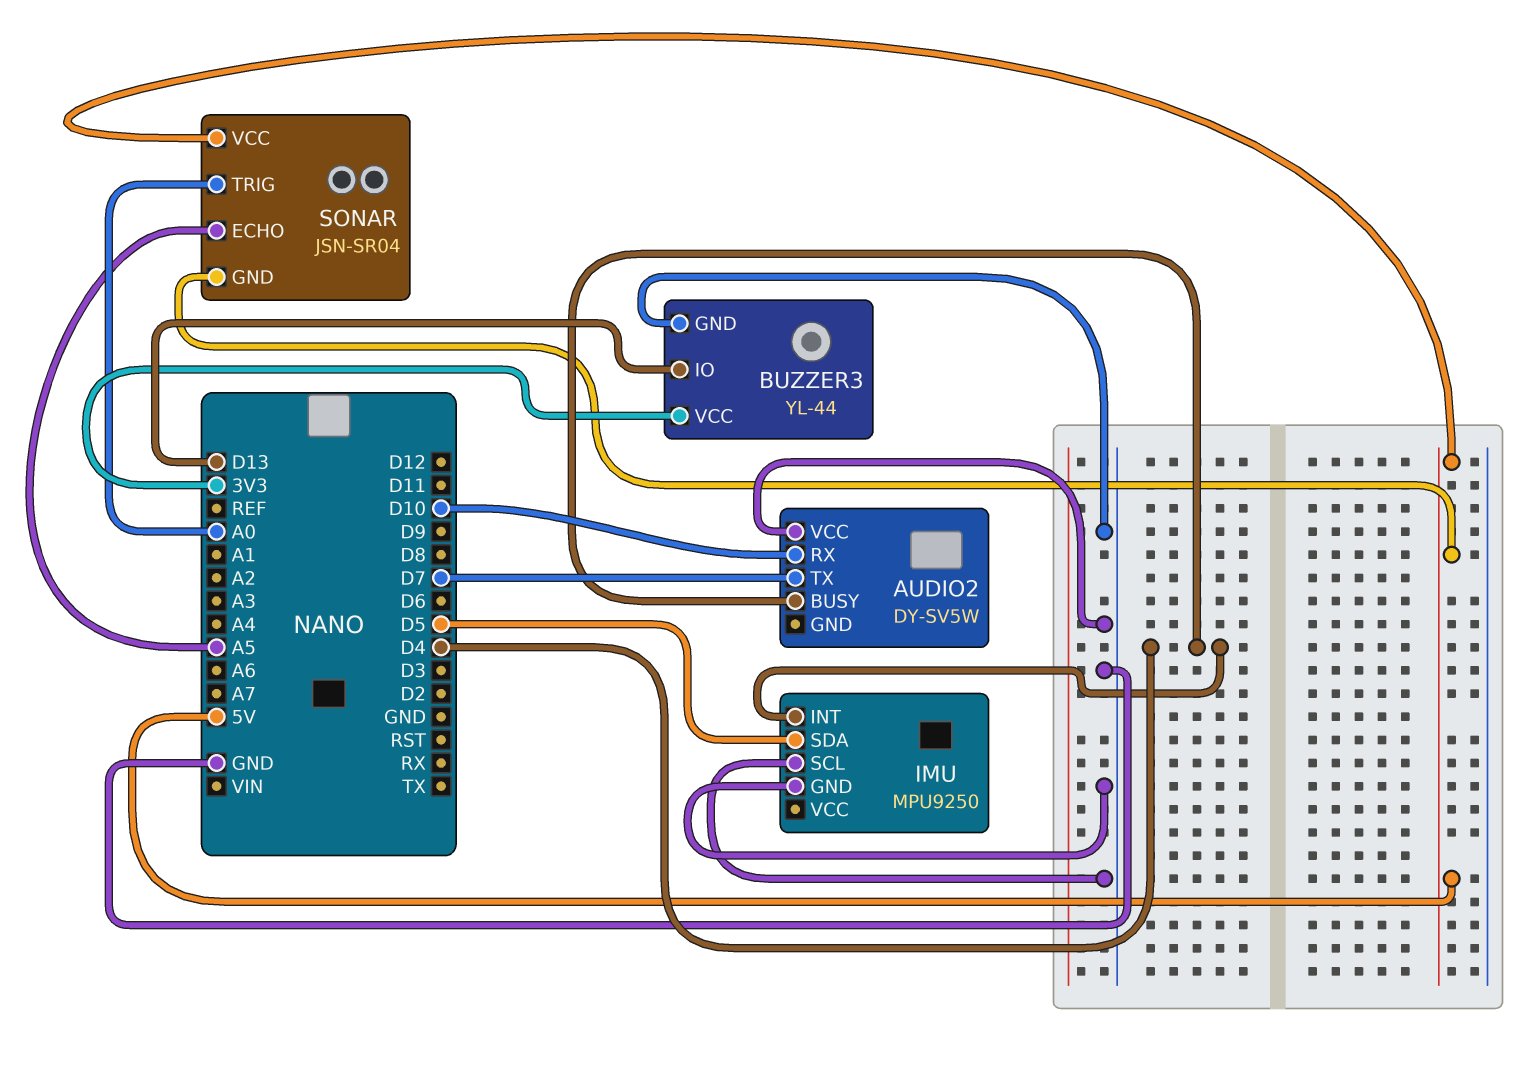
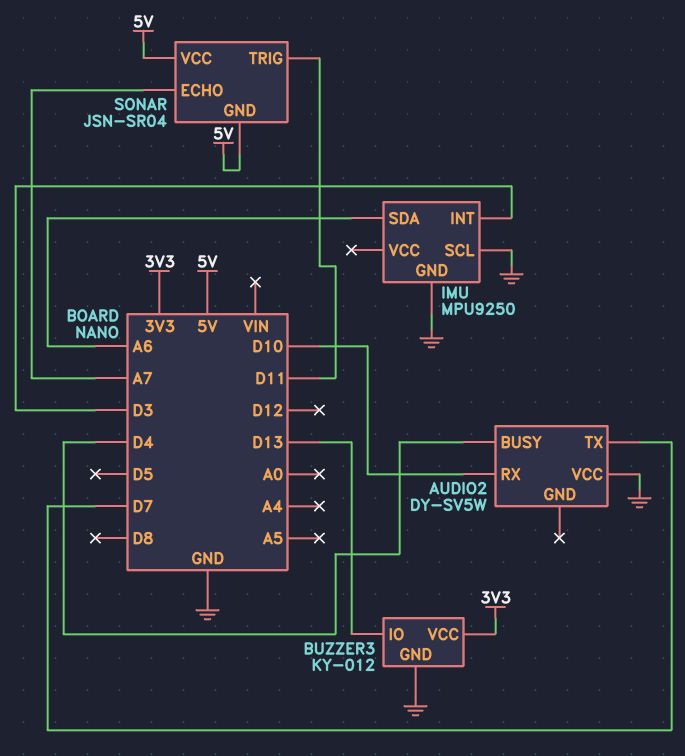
BUZZER3: YL-44 -> KY-012
IMU pin INT: D4 -> D3
IMU pin SDA: D5 -> A6
SONAR pin ECHO: A5 -> A7
SONAR pin TRIG: A0 -> D11

